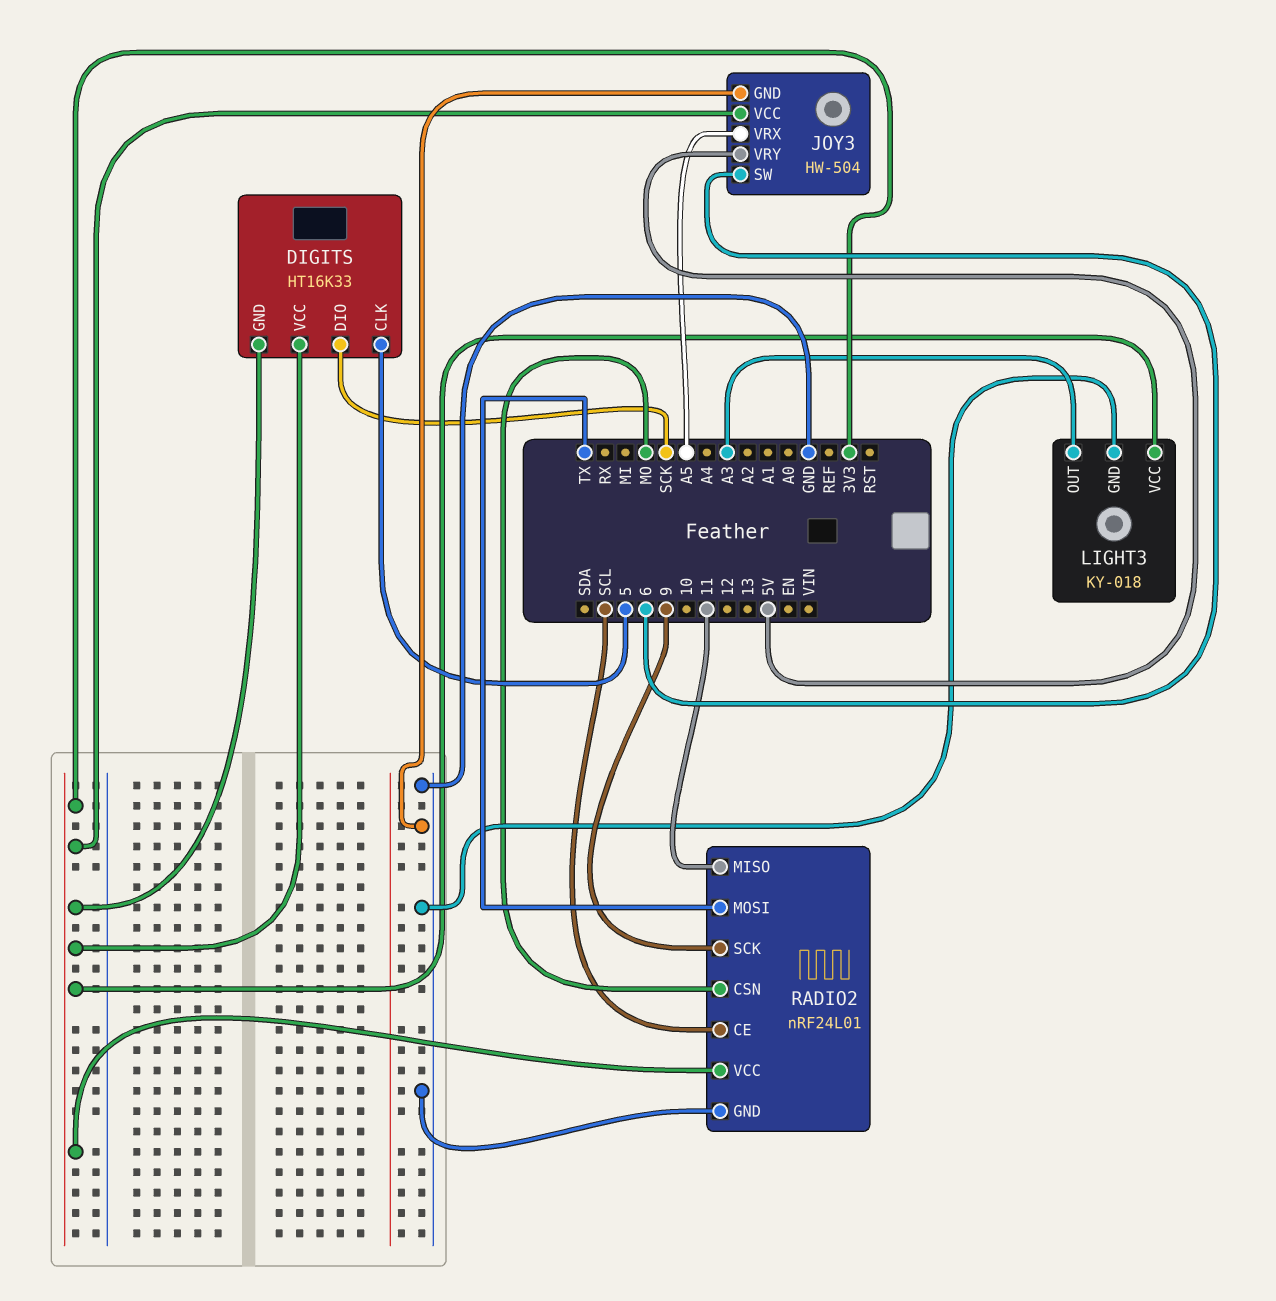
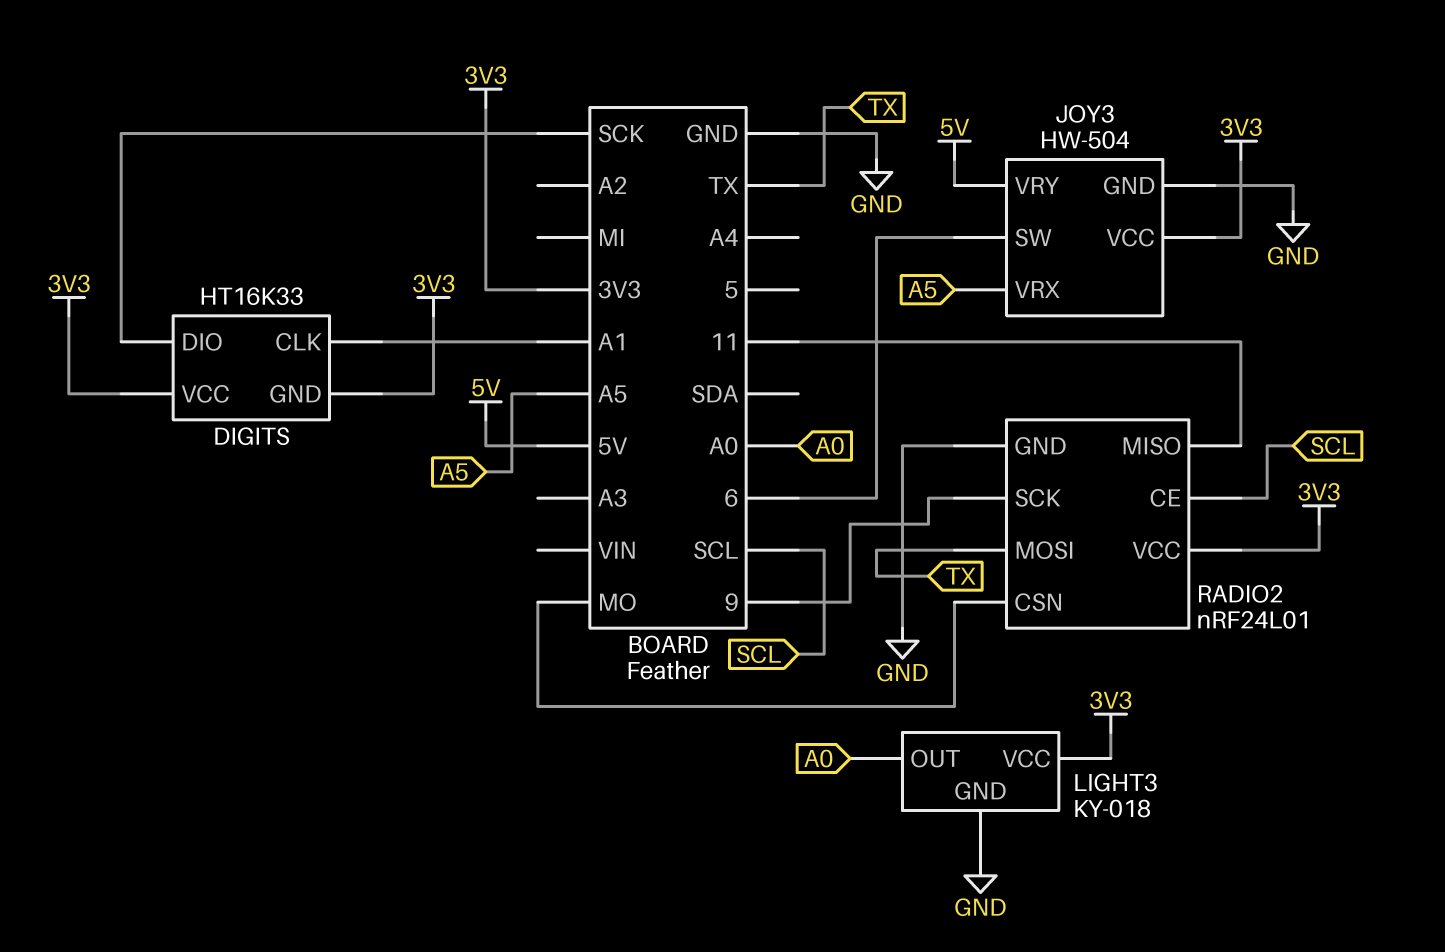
DIGITS pin CLK: 5 -> A1
LIGHT3 pin OUT: A3 -> A0

